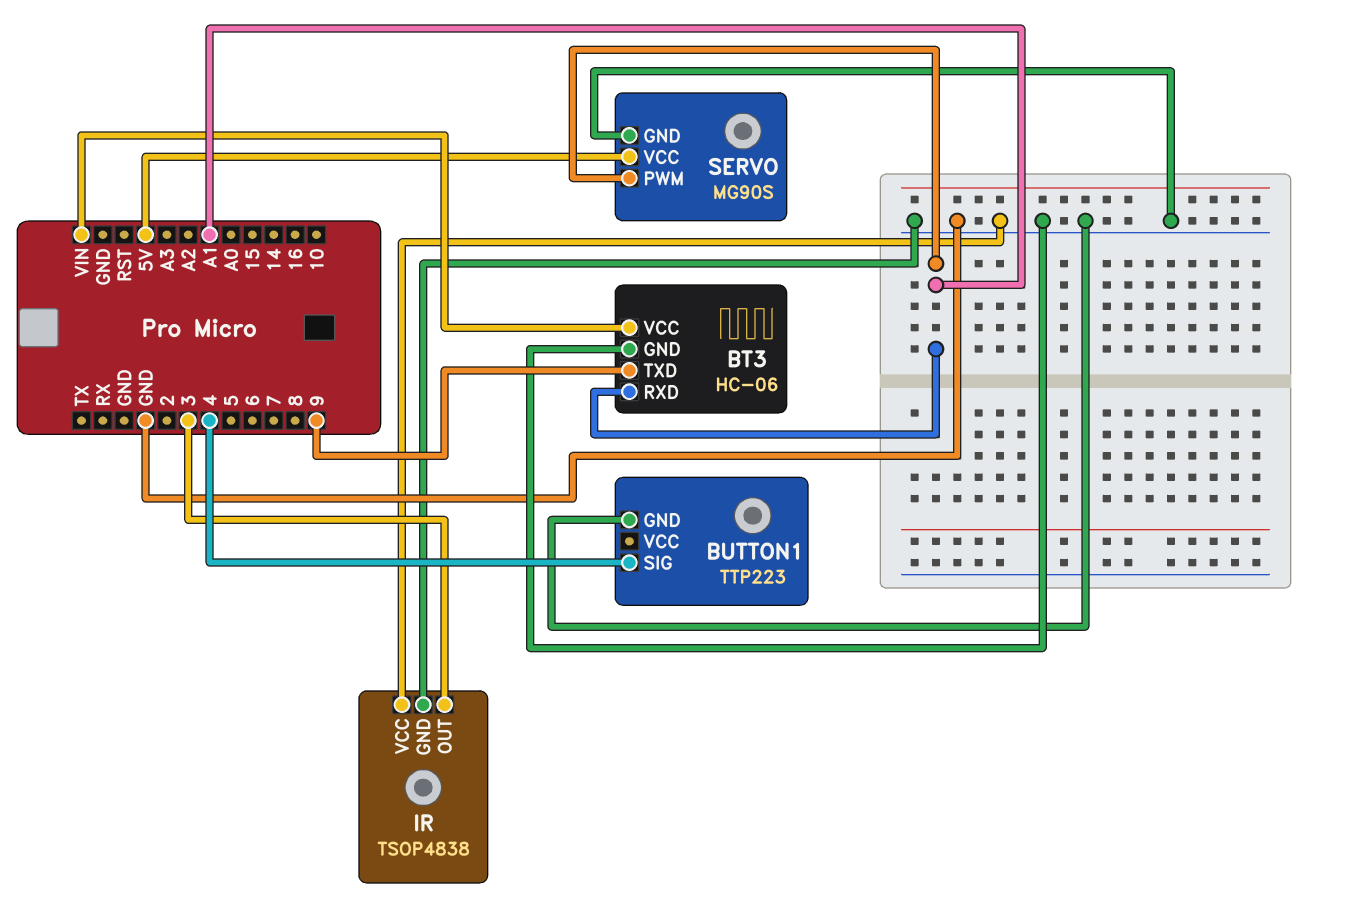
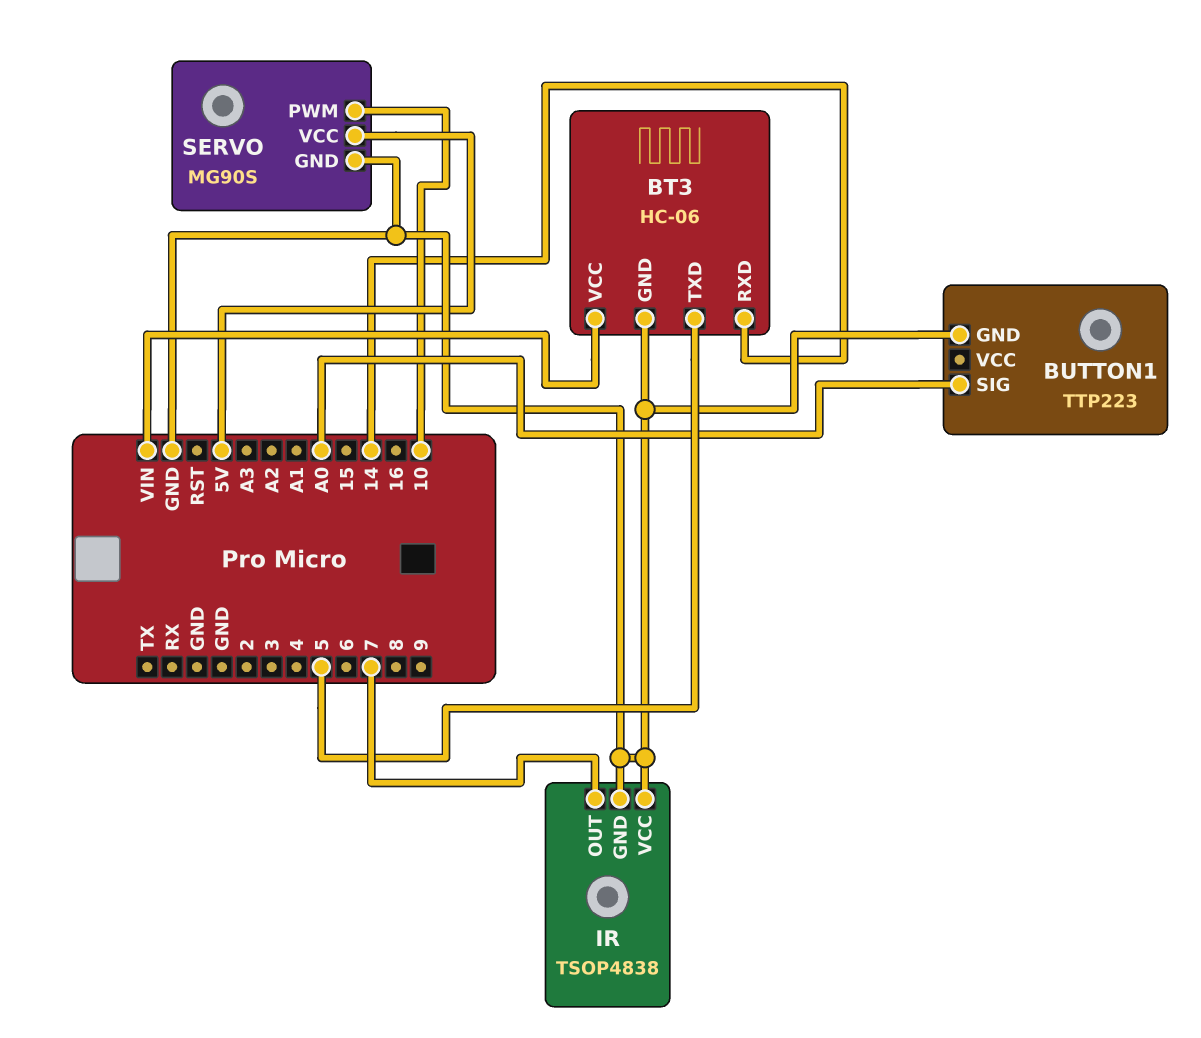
BT3 pin RXD: A1 -> 14
BT3 pin TXD: 9 -> 5
BUTTON1 pin SIG: 4 -> A0
IR pin OUT: 3 -> 7
SERVO pin PWM: A1 -> 10

